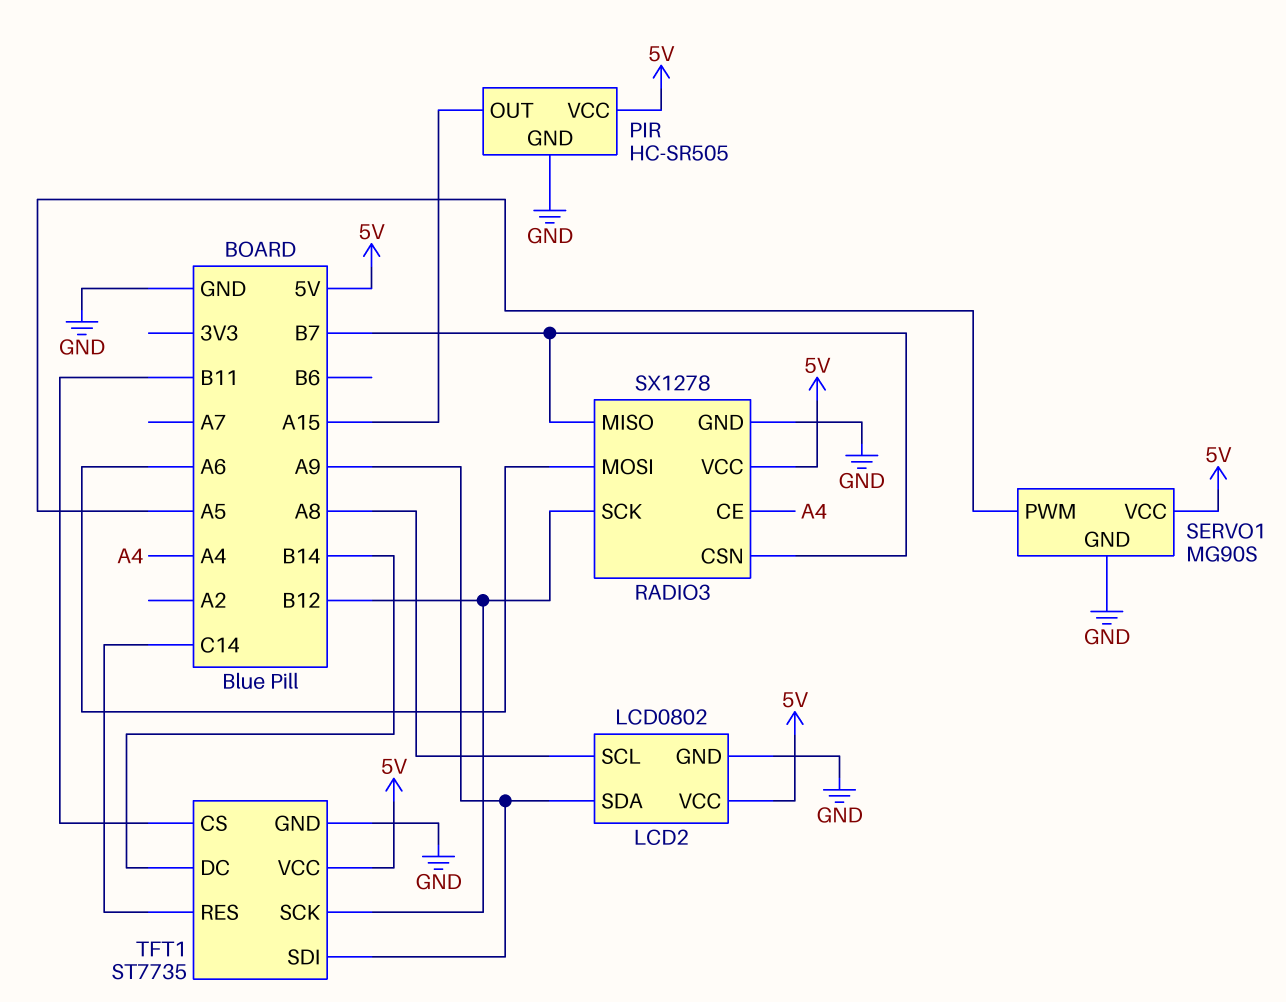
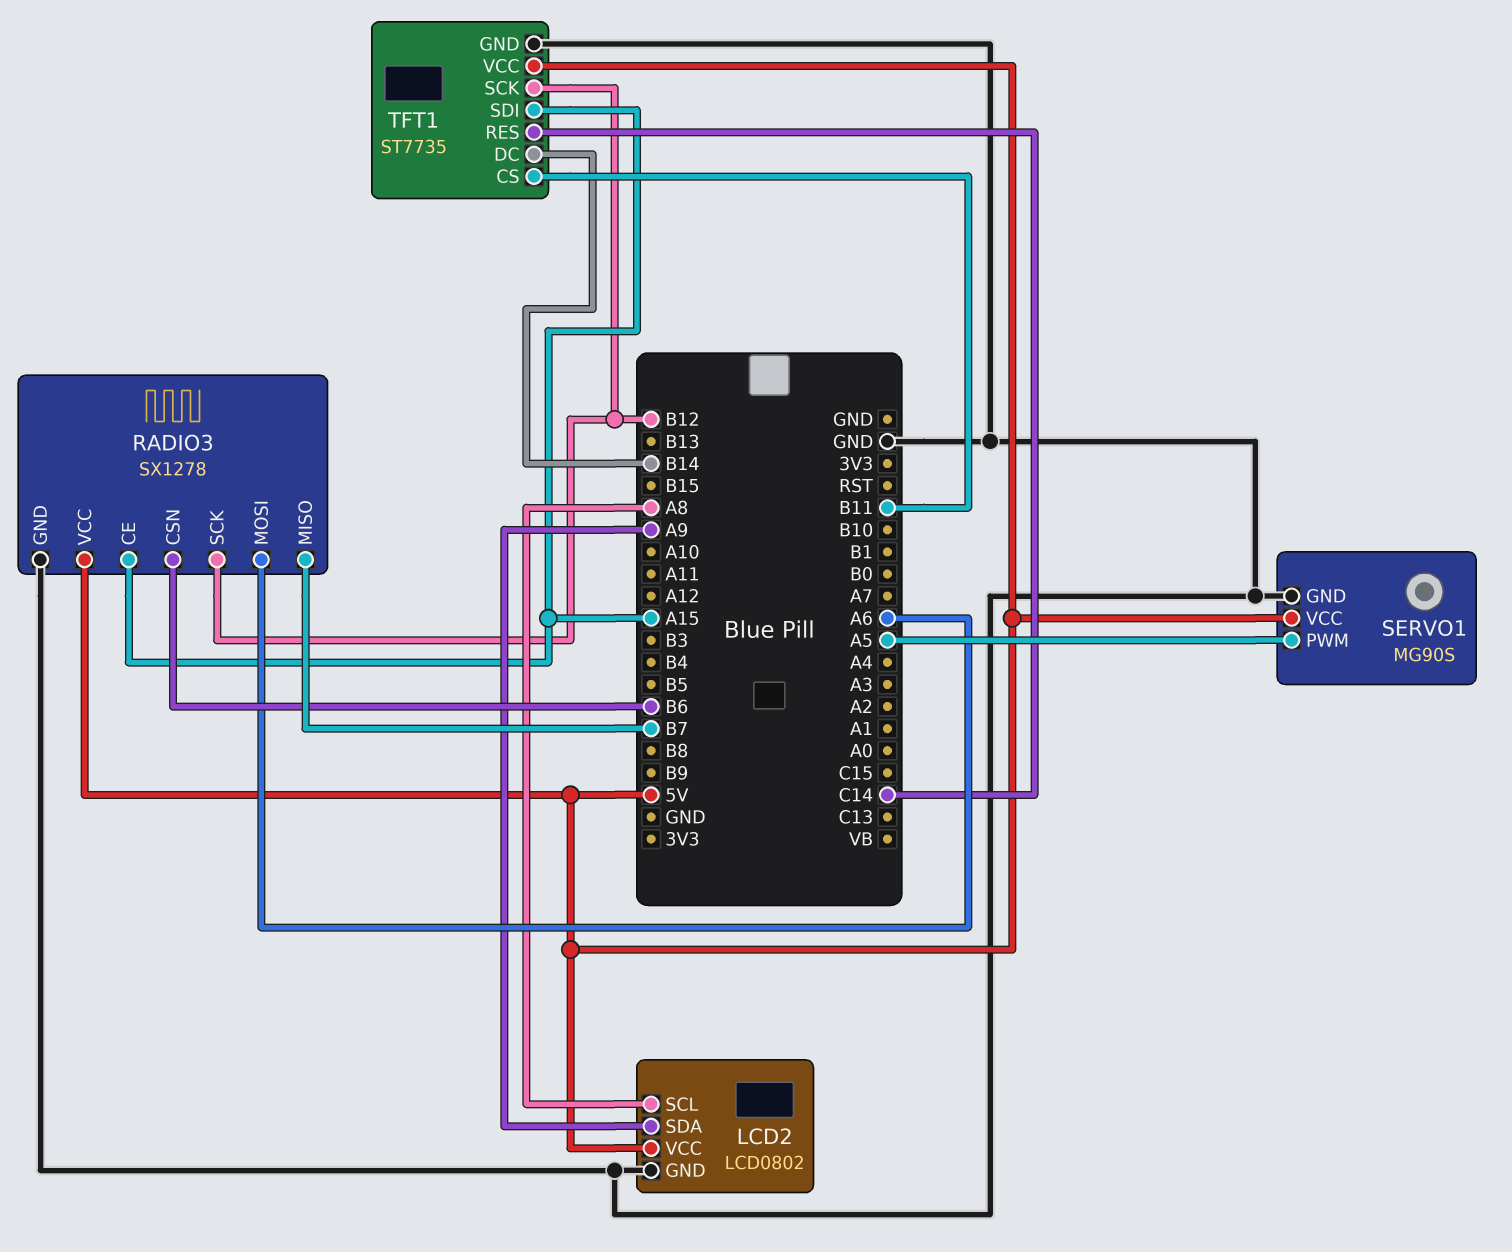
PIR: HC-SR505 -> none
PIR pin GND: GND -> none
PIR pin OUT: A15 -> none
PIR pin VCC: 5V -> none
RADIO3 pin CE: A4 -> A15
RADIO3 pin CSN: B7 -> B6
TFT1 pin SDI: A9 -> A15

